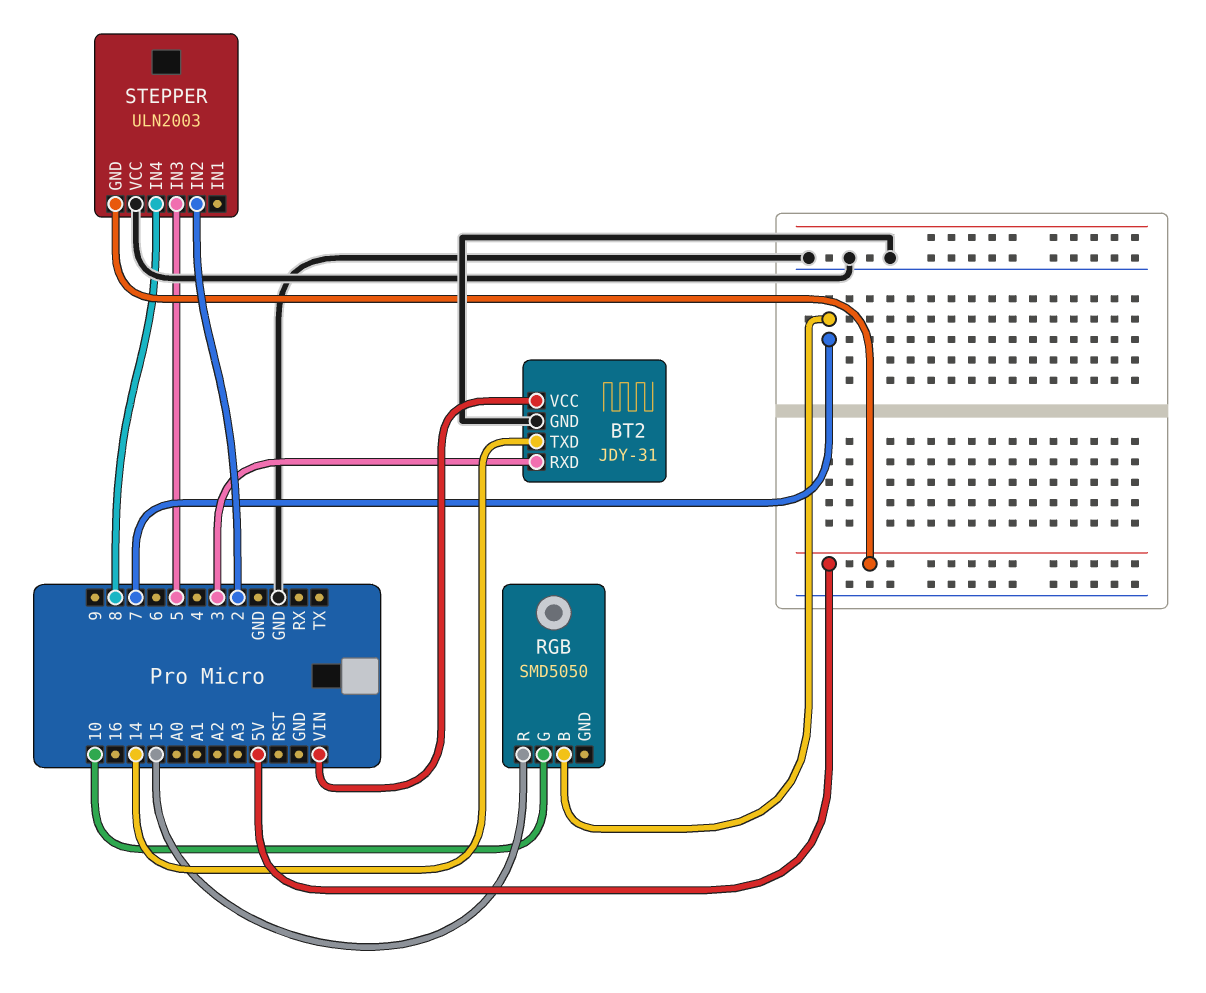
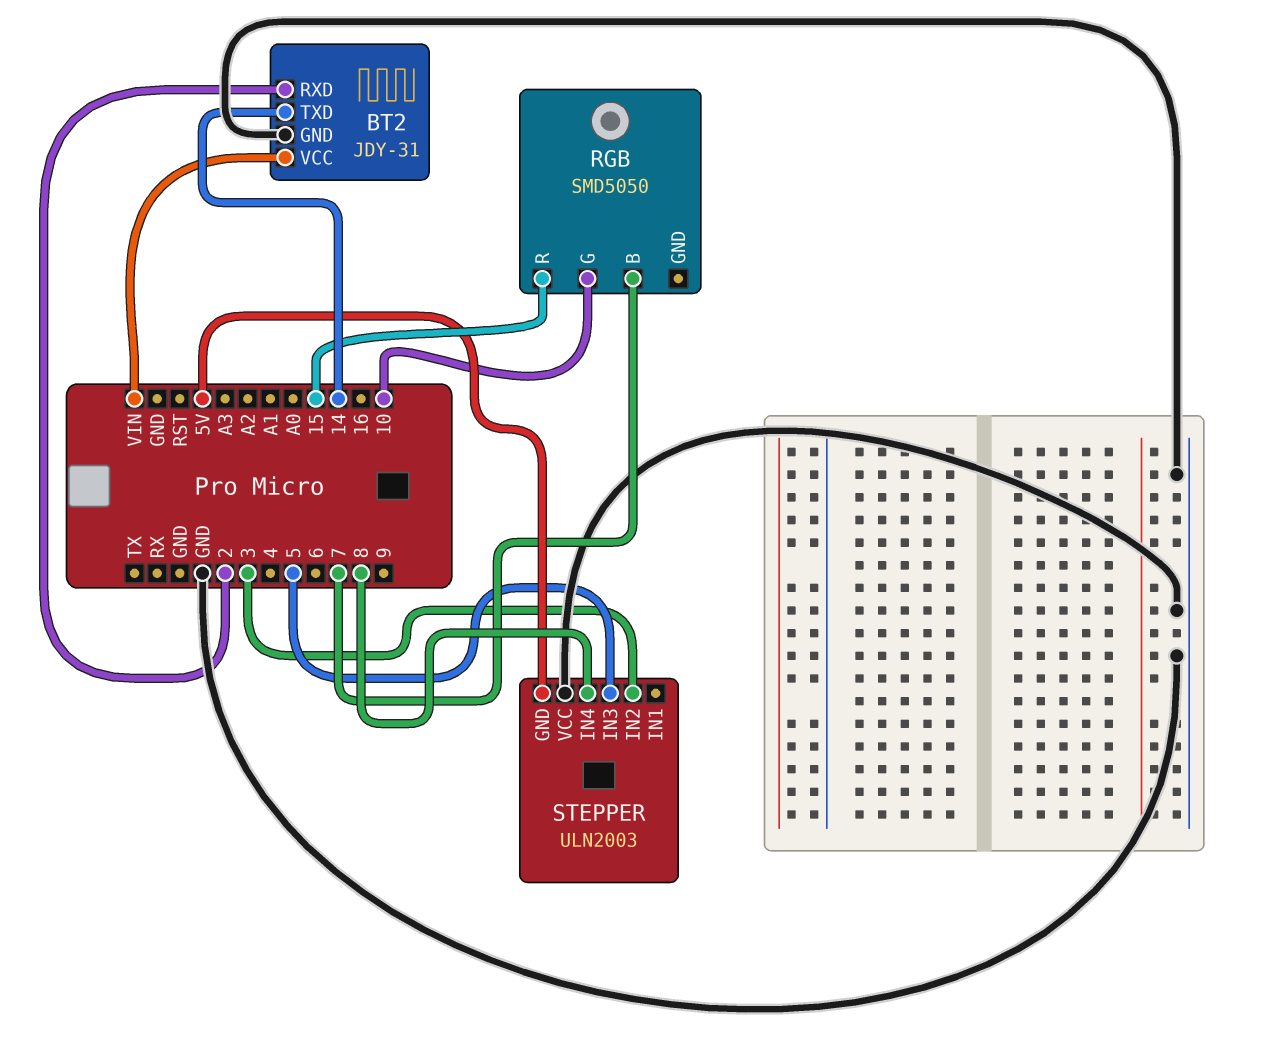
BT2 pin RXD: 3 -> 2
STEPPER pin IN2: 2 -> 3

